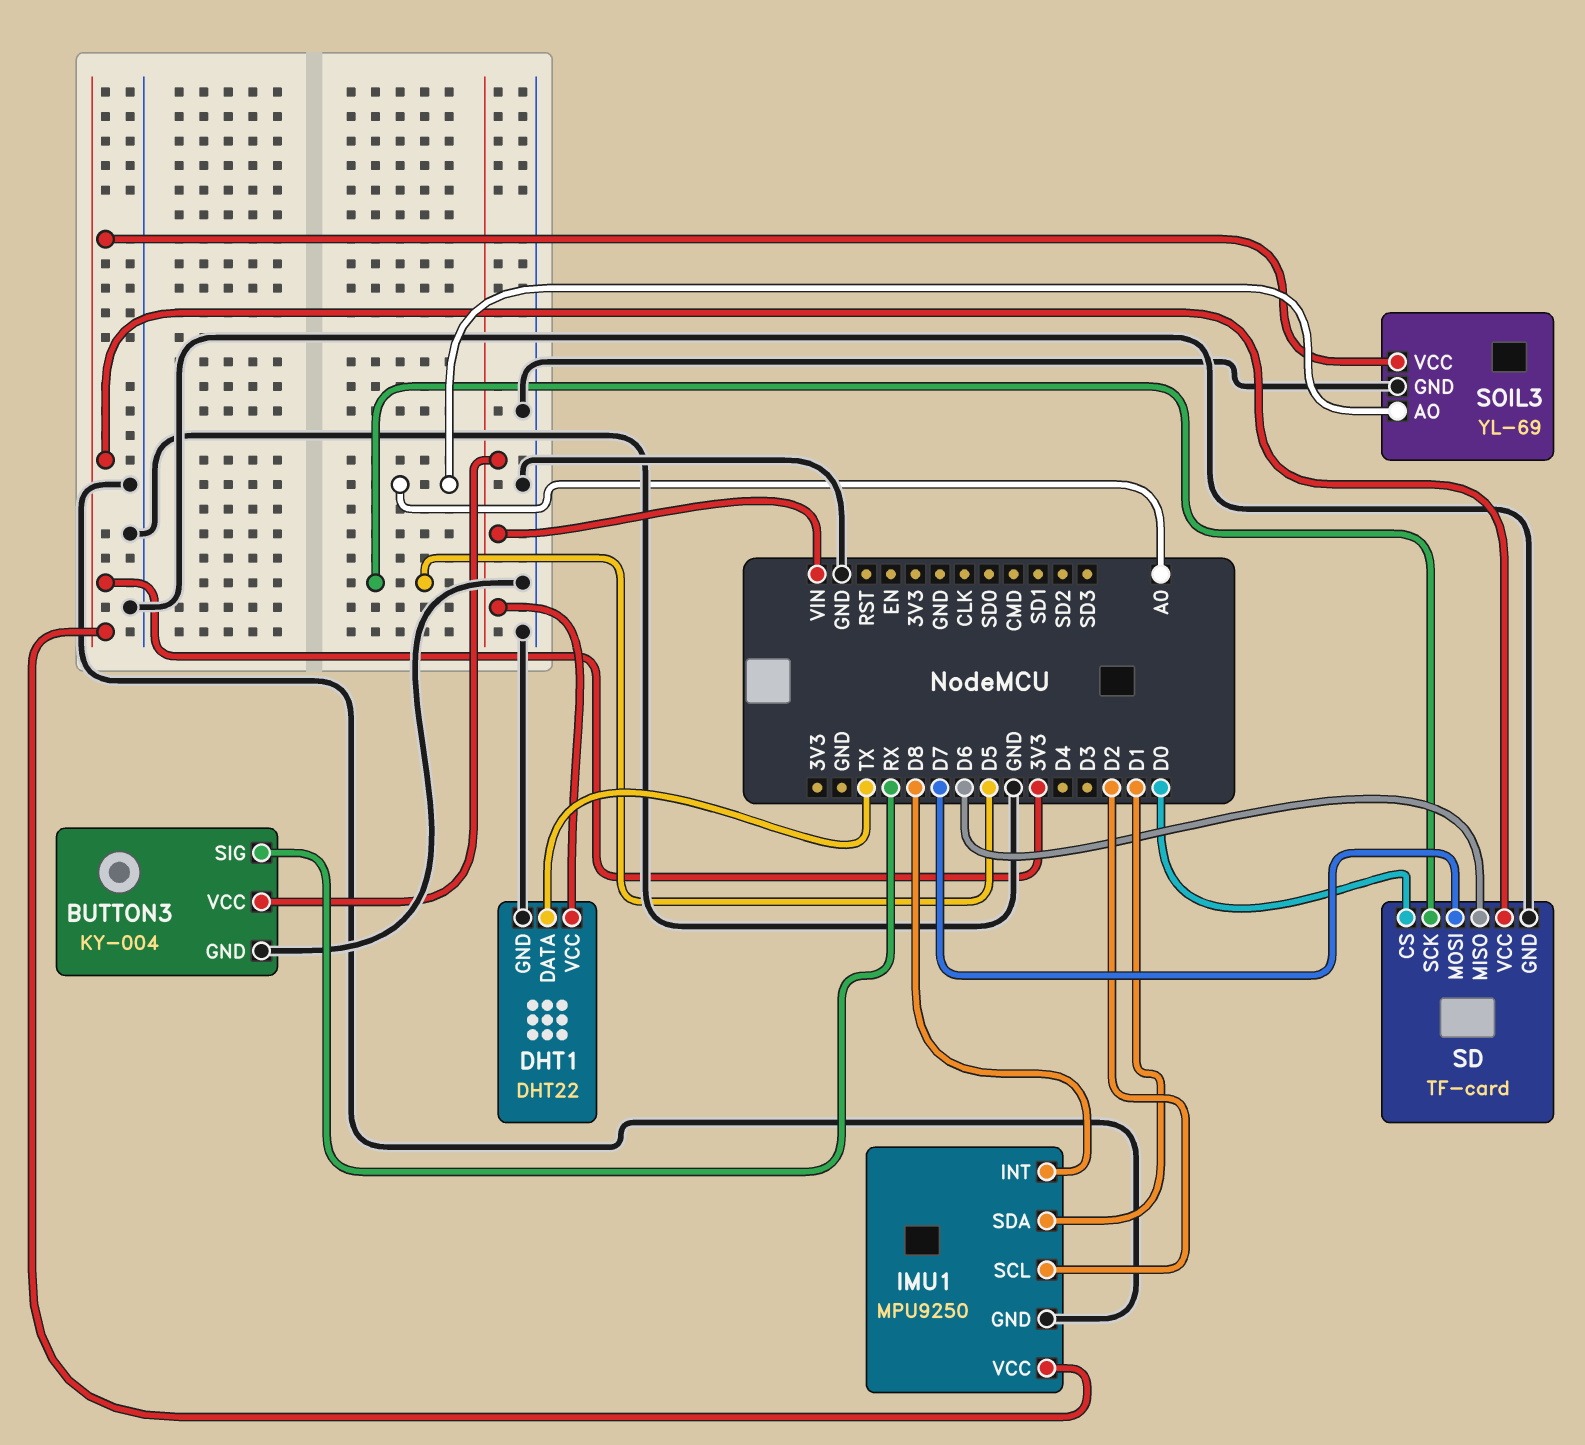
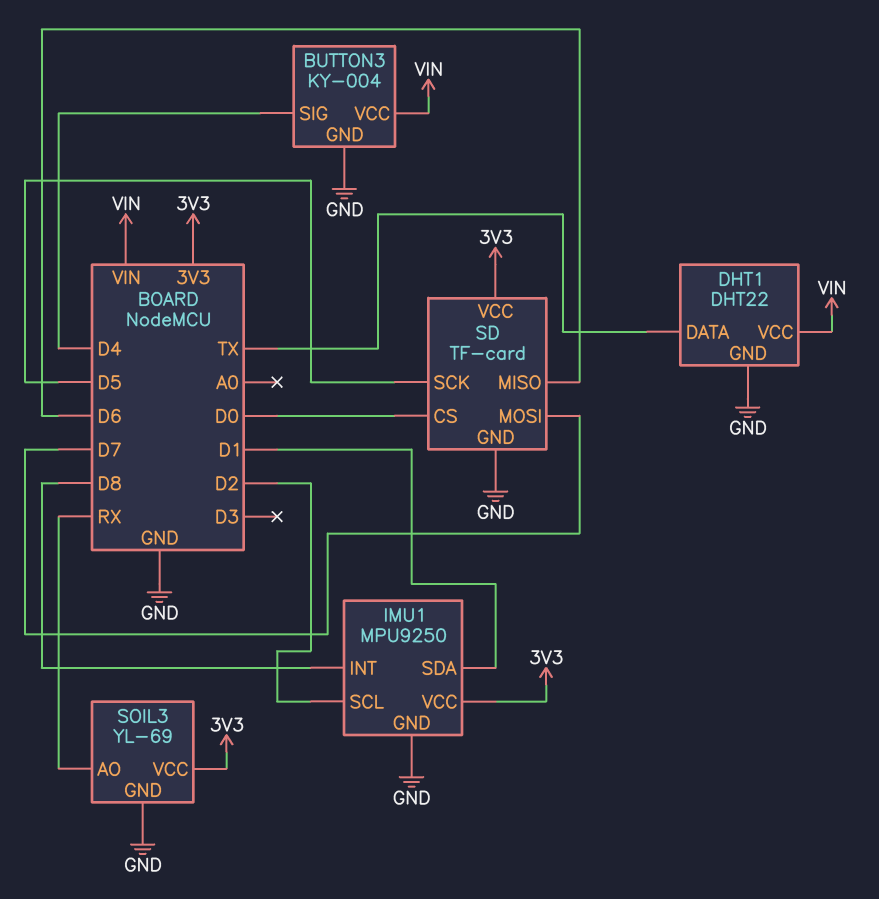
BUTTON3 pin SIG: RX -> D4
SOIL3 pin AO: A0 -> RX

